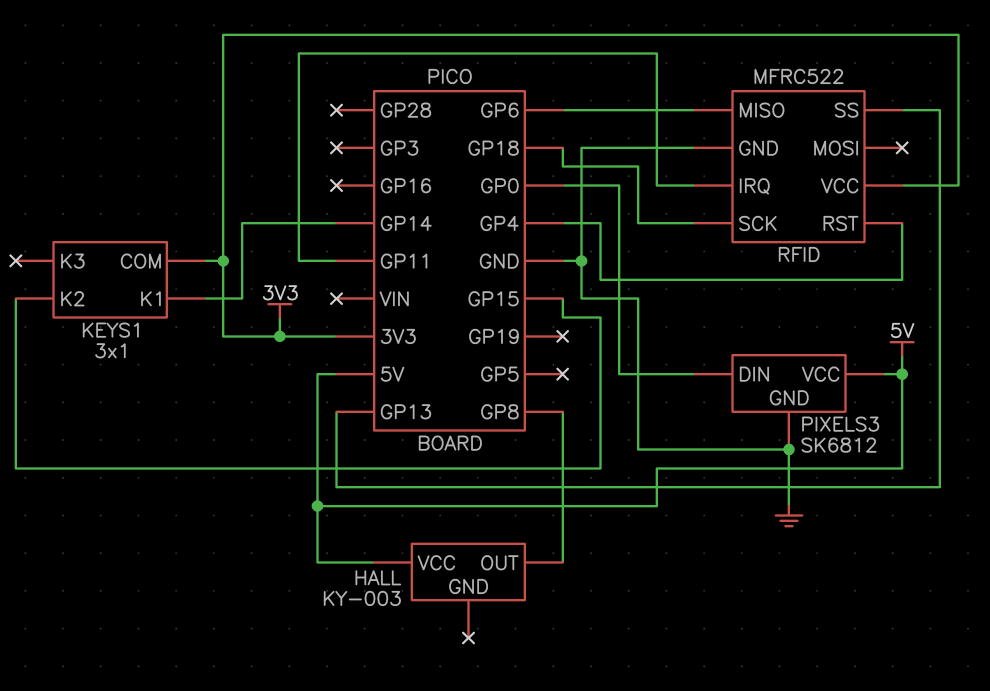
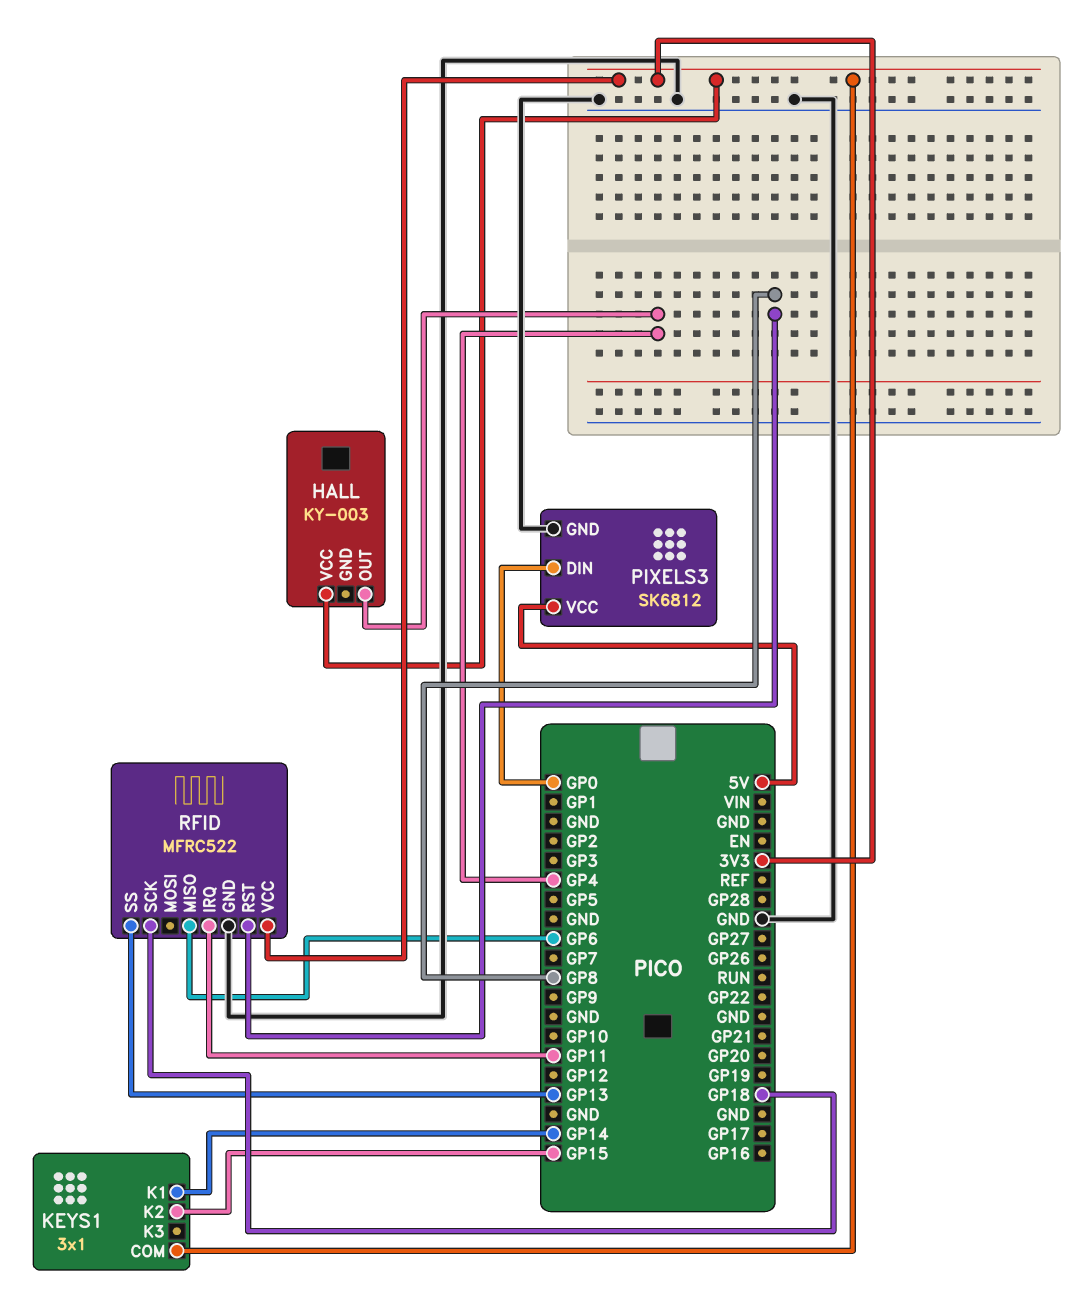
HALL pin OUT: GP8 -> GP4
HALL pin VCC: 5V -> 3V3
RFID pin RST: GP4 -> GP8

